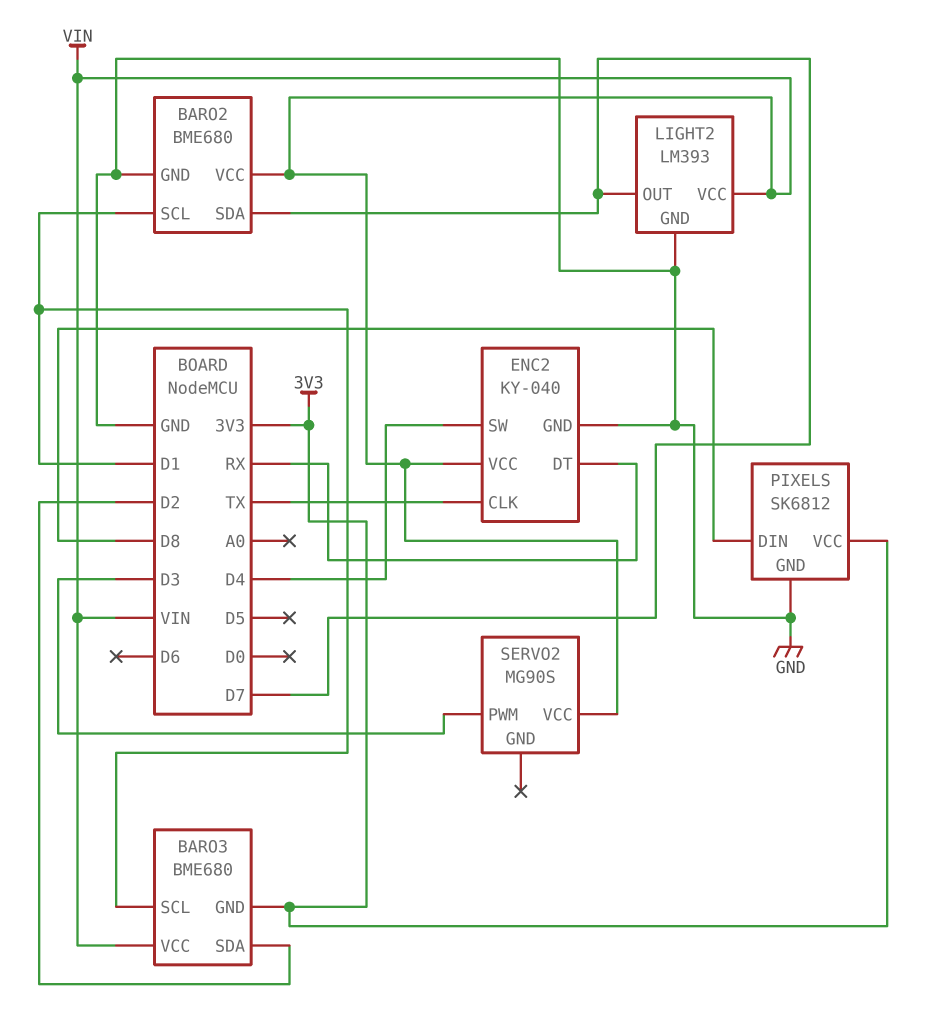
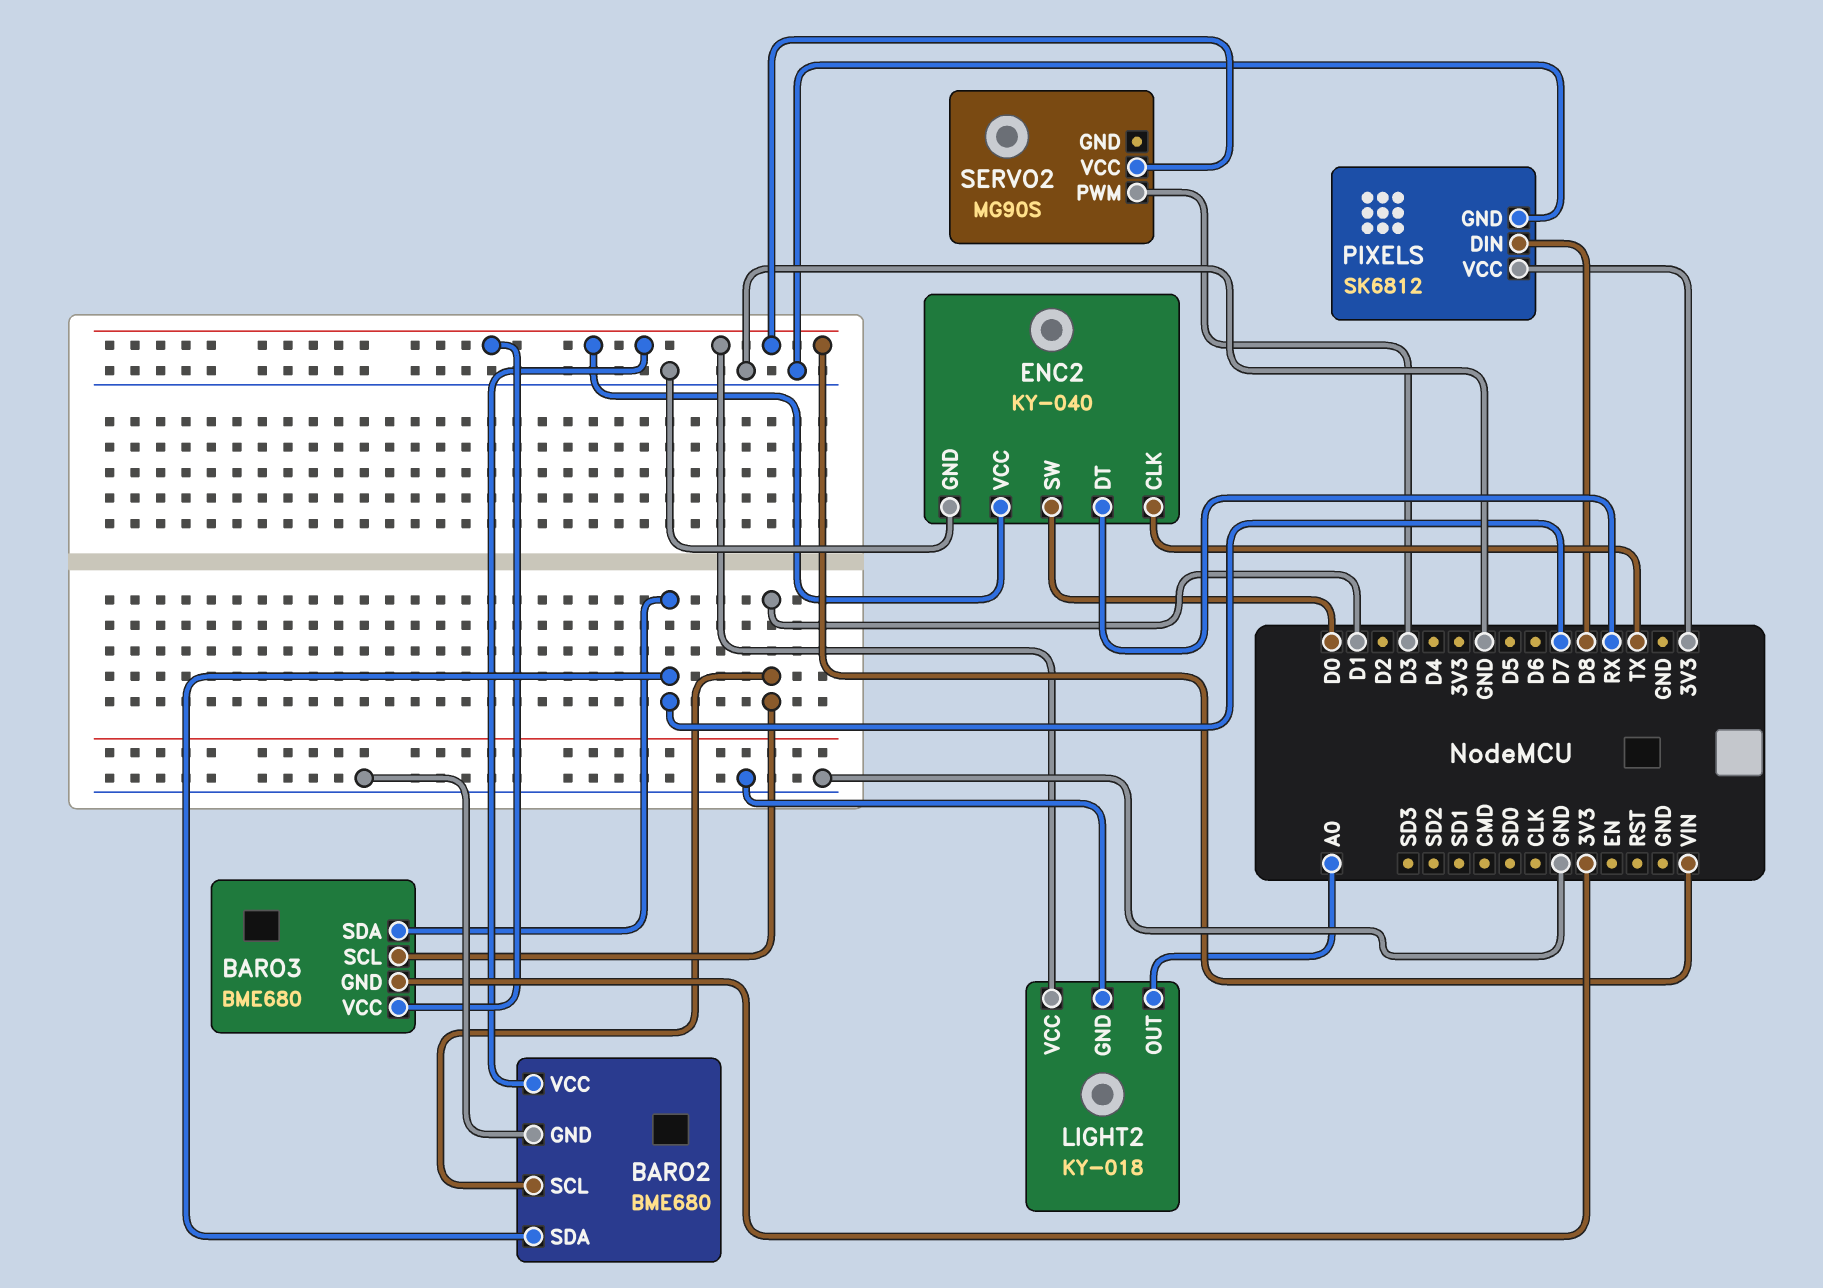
BARO3 pin SDA: D2 -> D7
ENC2 pin SW: D4 -> D0
LIGHT2: LM393 -> KY-018
LIGHT2 pin OUT: D7 -> A0

